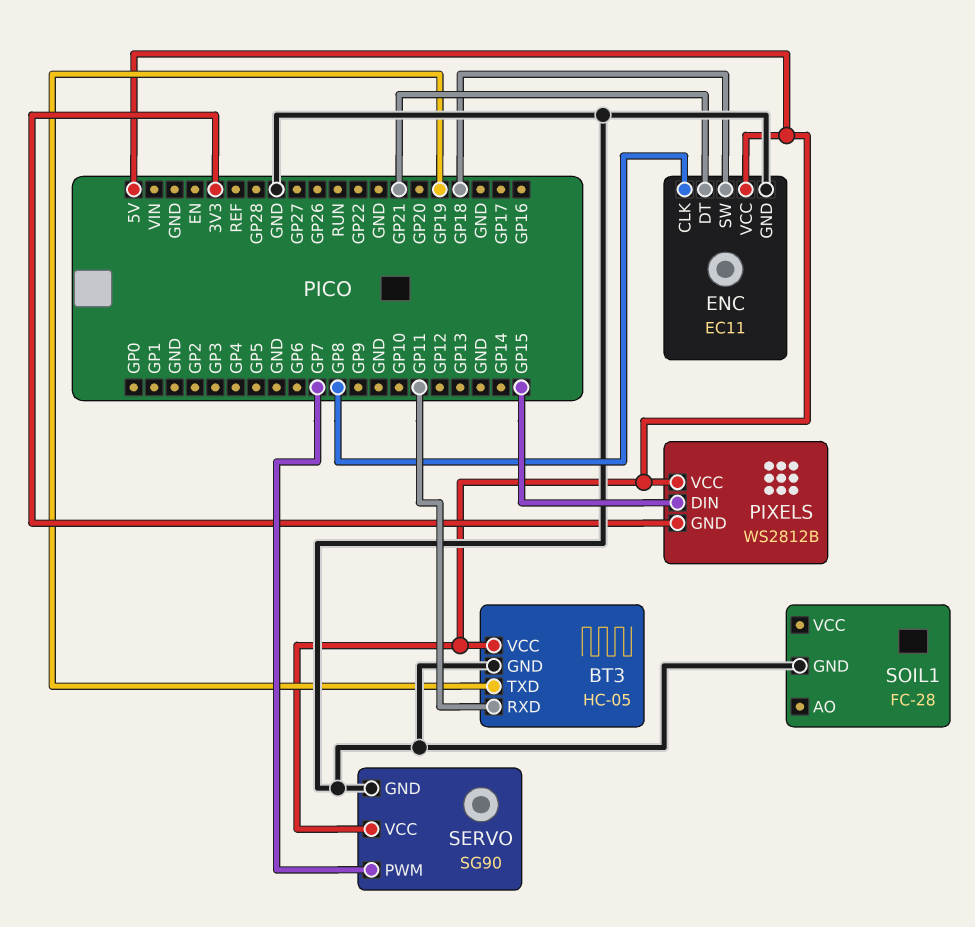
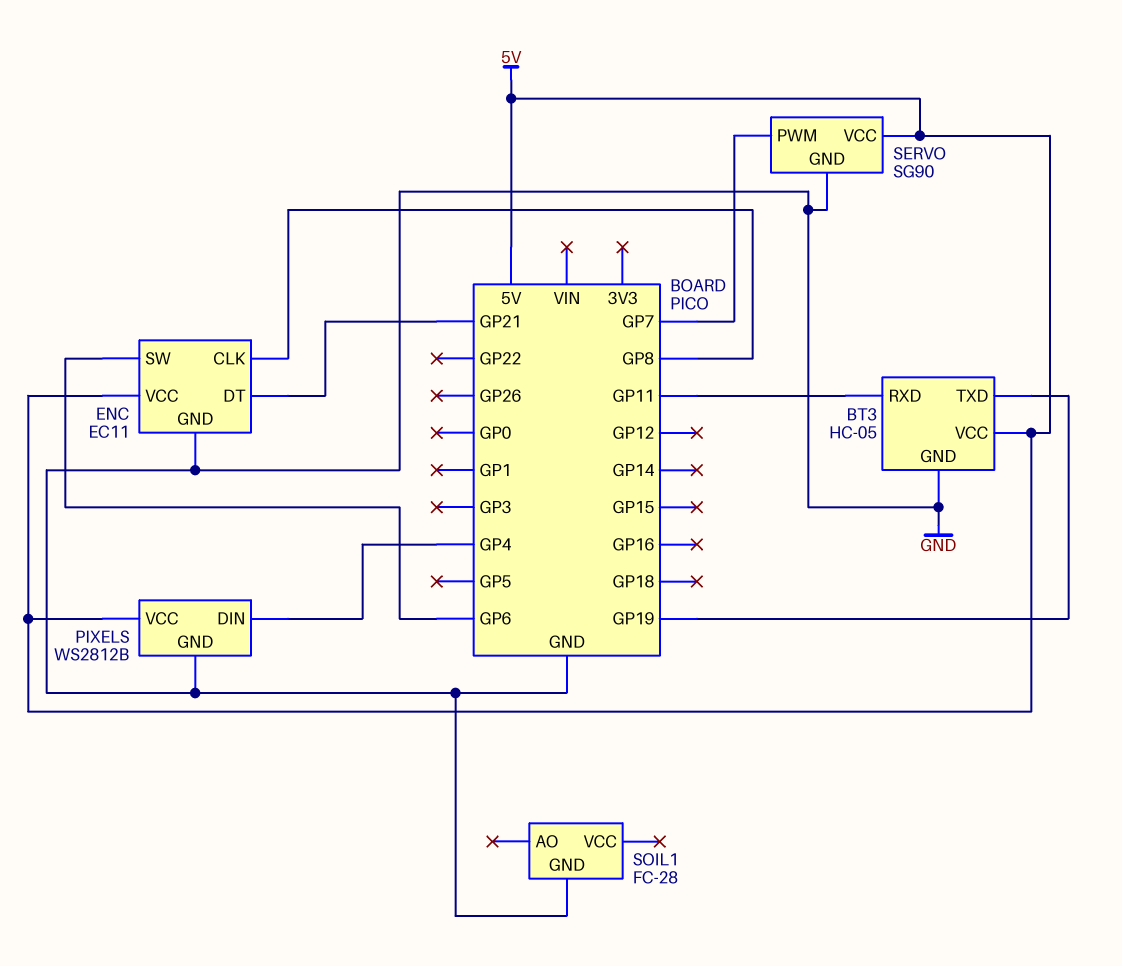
ENC pin SW: GP18 -> GP6
PIXELS pin DIN: GP15 -> GP4
PIXELS pin GND: 3V3 -> GND

